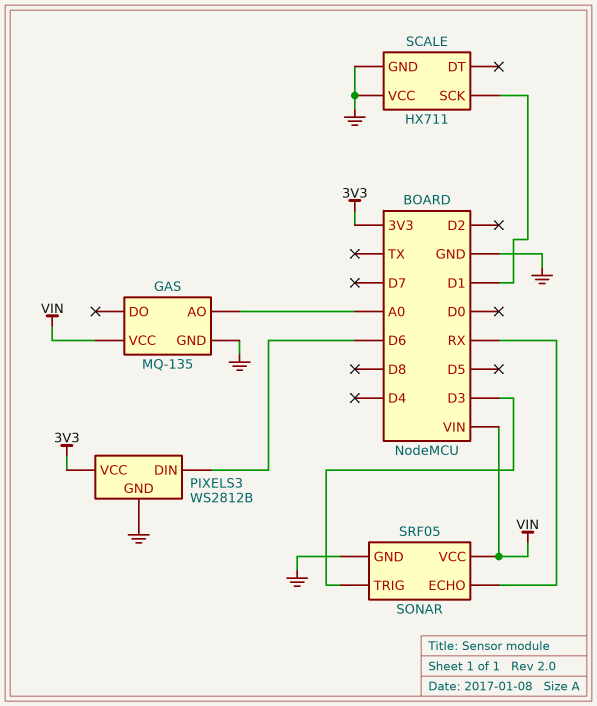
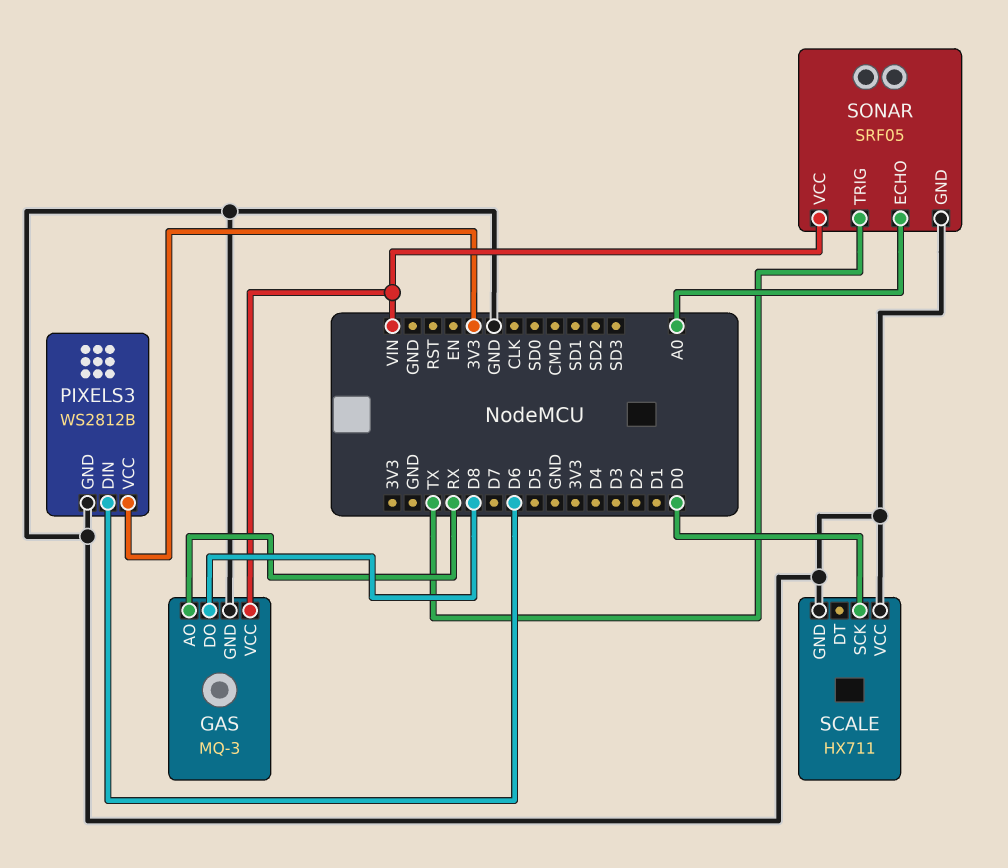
GAS: MQ-135 -> MQ-3
GAS pin AO: A0 -> RX
GAS pin DO: none -> D8
SCALE pin SCK: D1 -> D0
SONAR pin ECHO: RX -> A0
SONAR pin TRIG: D3 -> TX

